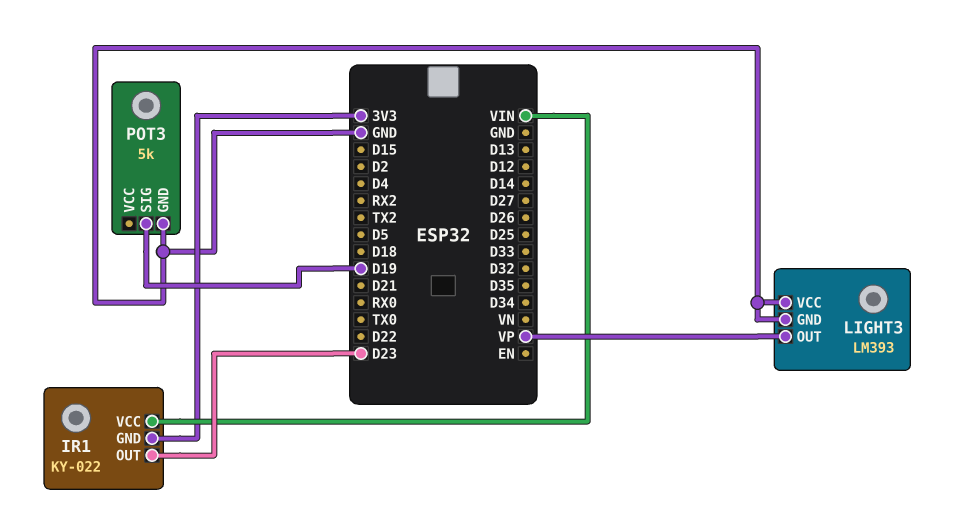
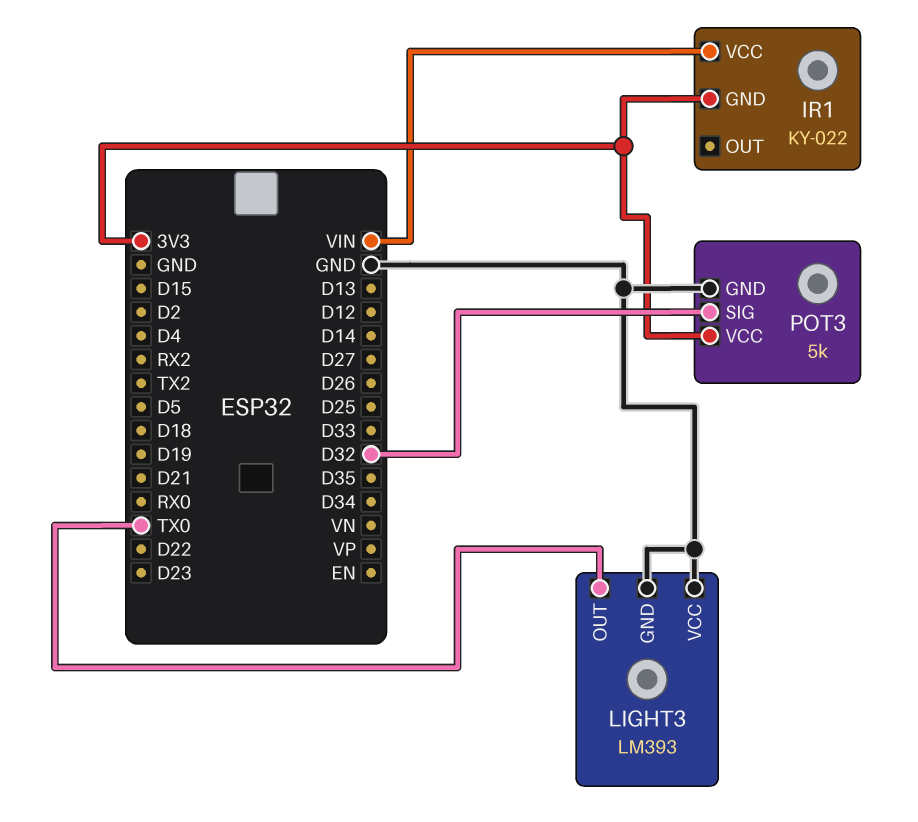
IR1 pin OUT: D23 -> none
LIGHT3 pin OUT: VP -> TX0
POT3 pin SIG: D19 -> D32
POT3 pin VCC: none -> 3V3

